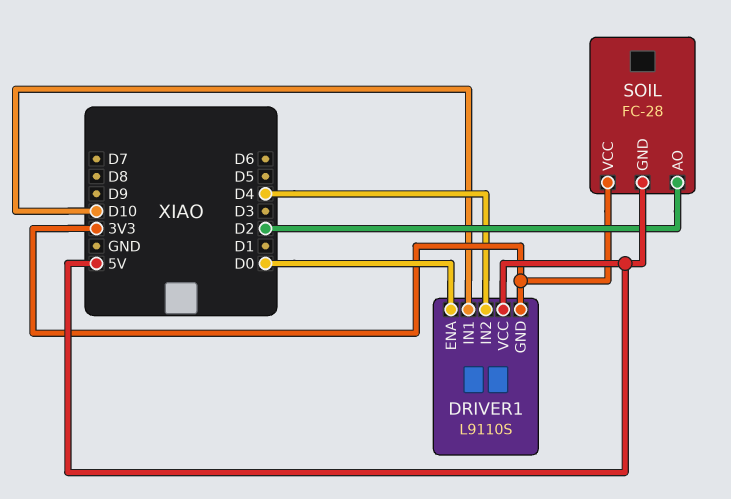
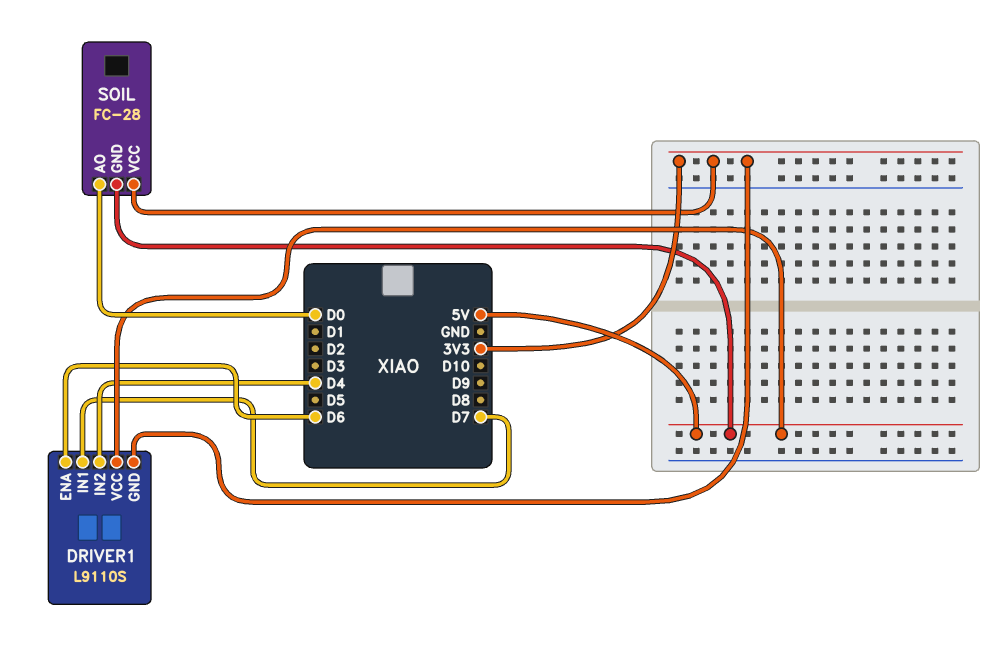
DRIVER1 pin ENA: D0 -> D6
DRIVER1 pin IN1: D10 -> D7
SOIL pin AO: D2 -> D0

